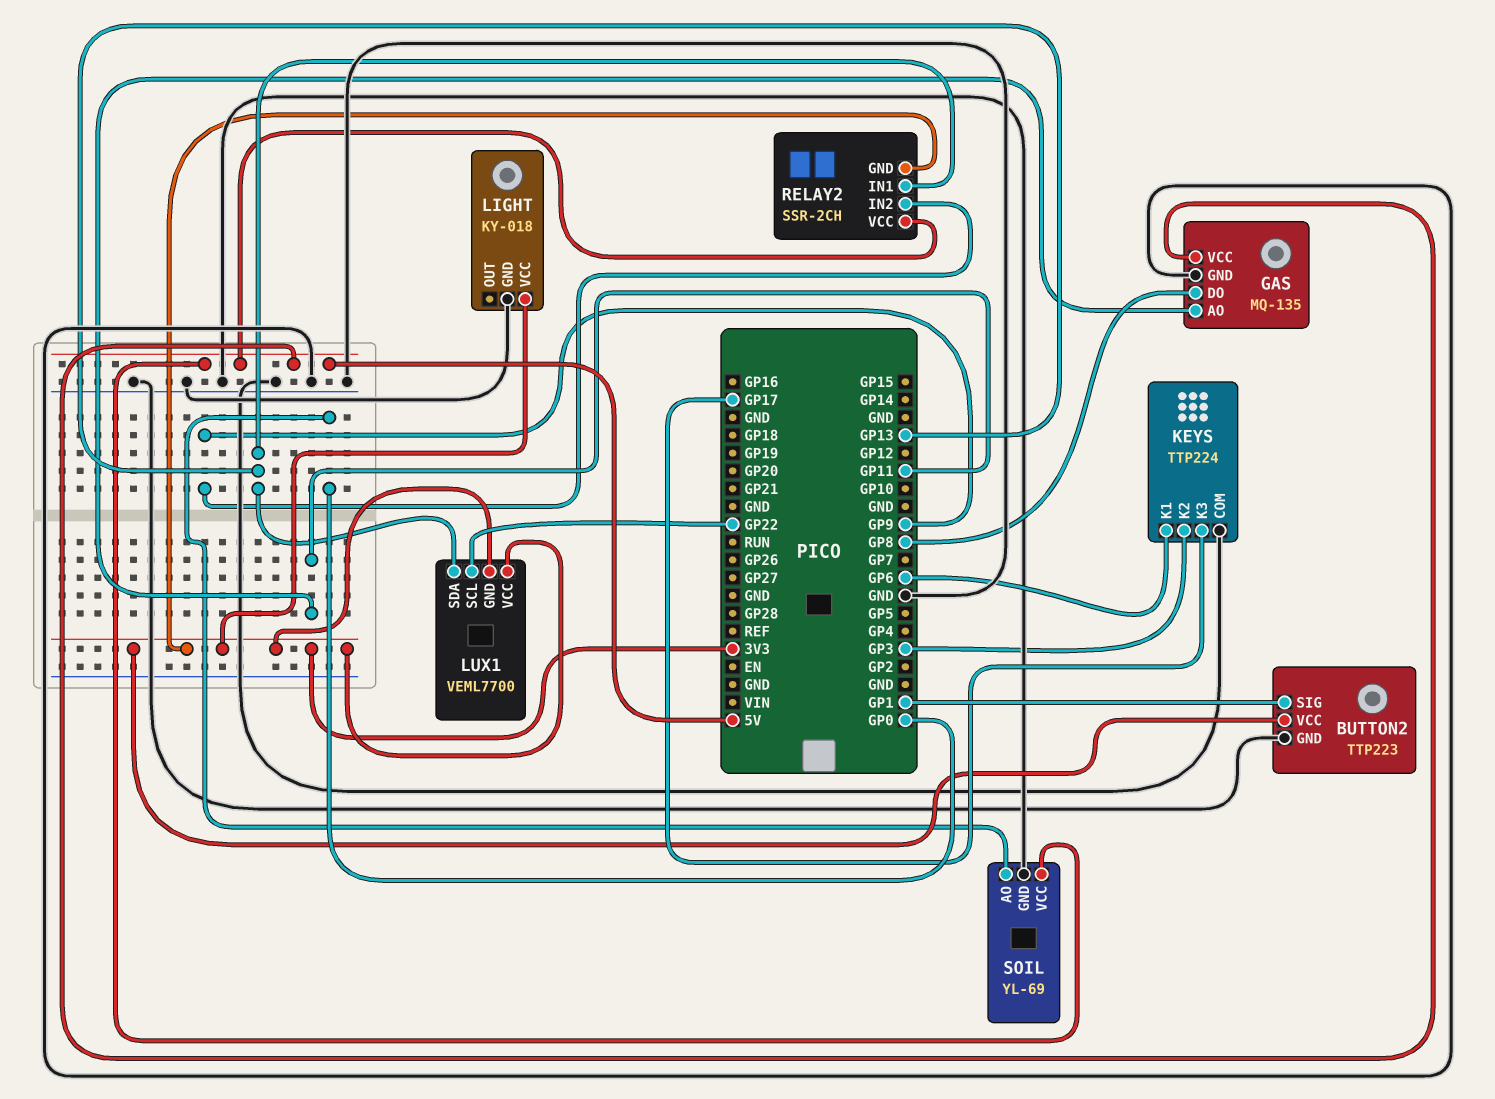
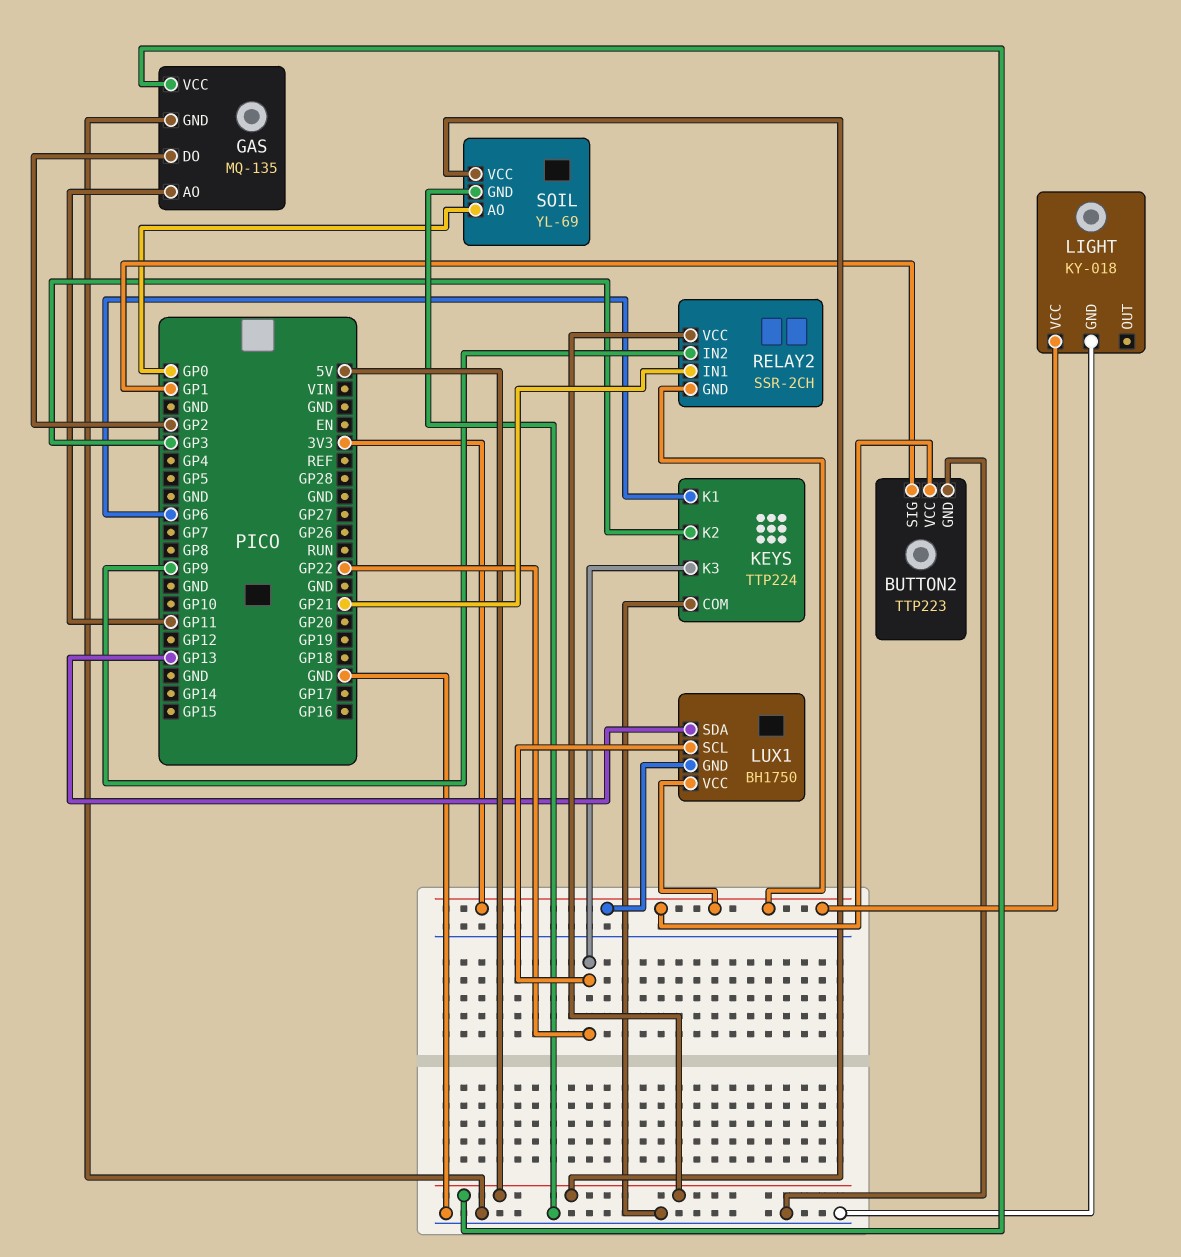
GAS pin DO: GP8 -> GP2
KEYS pin K3: GP17 -> GP22
LUX1: VEML7700 -> BH1750
RELAY2 pin IN1: GP13 -> GP21

